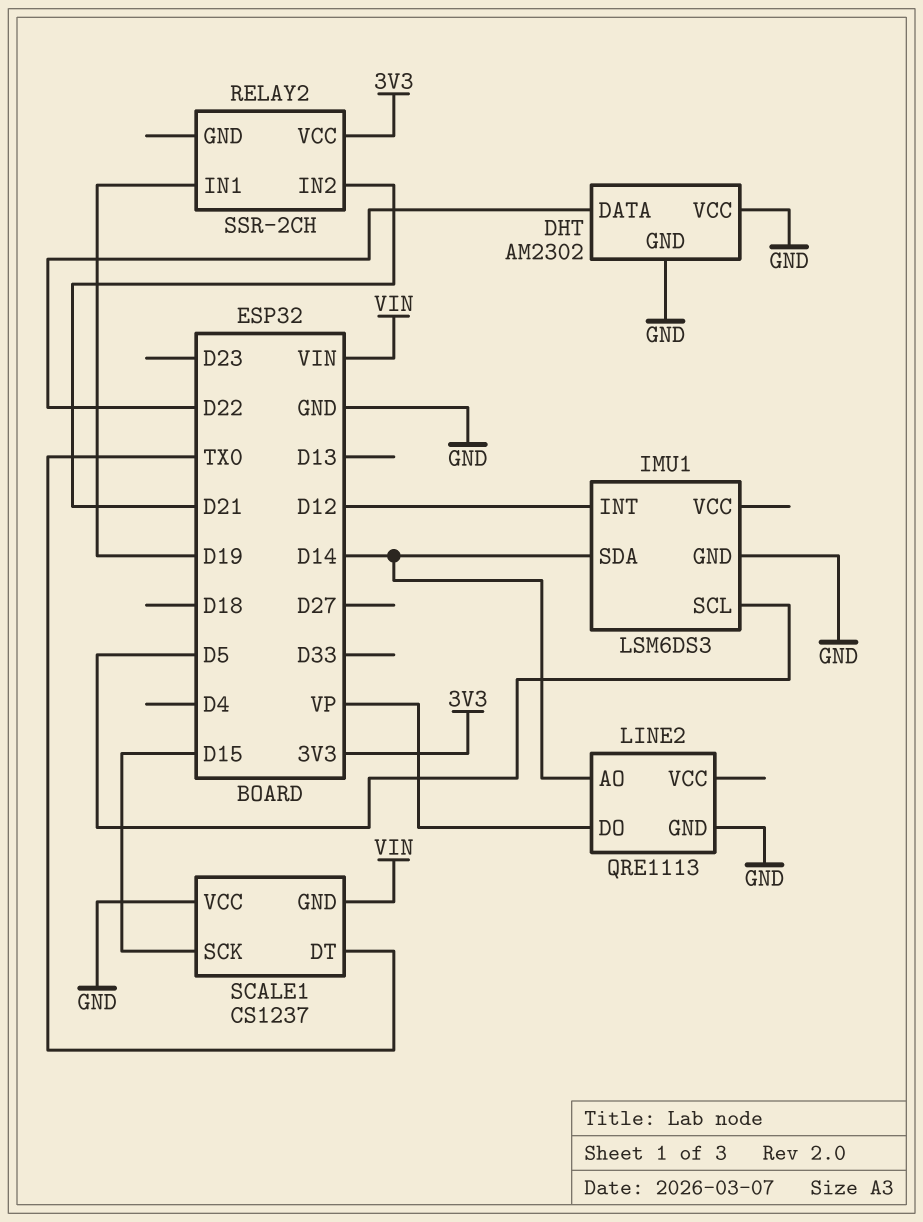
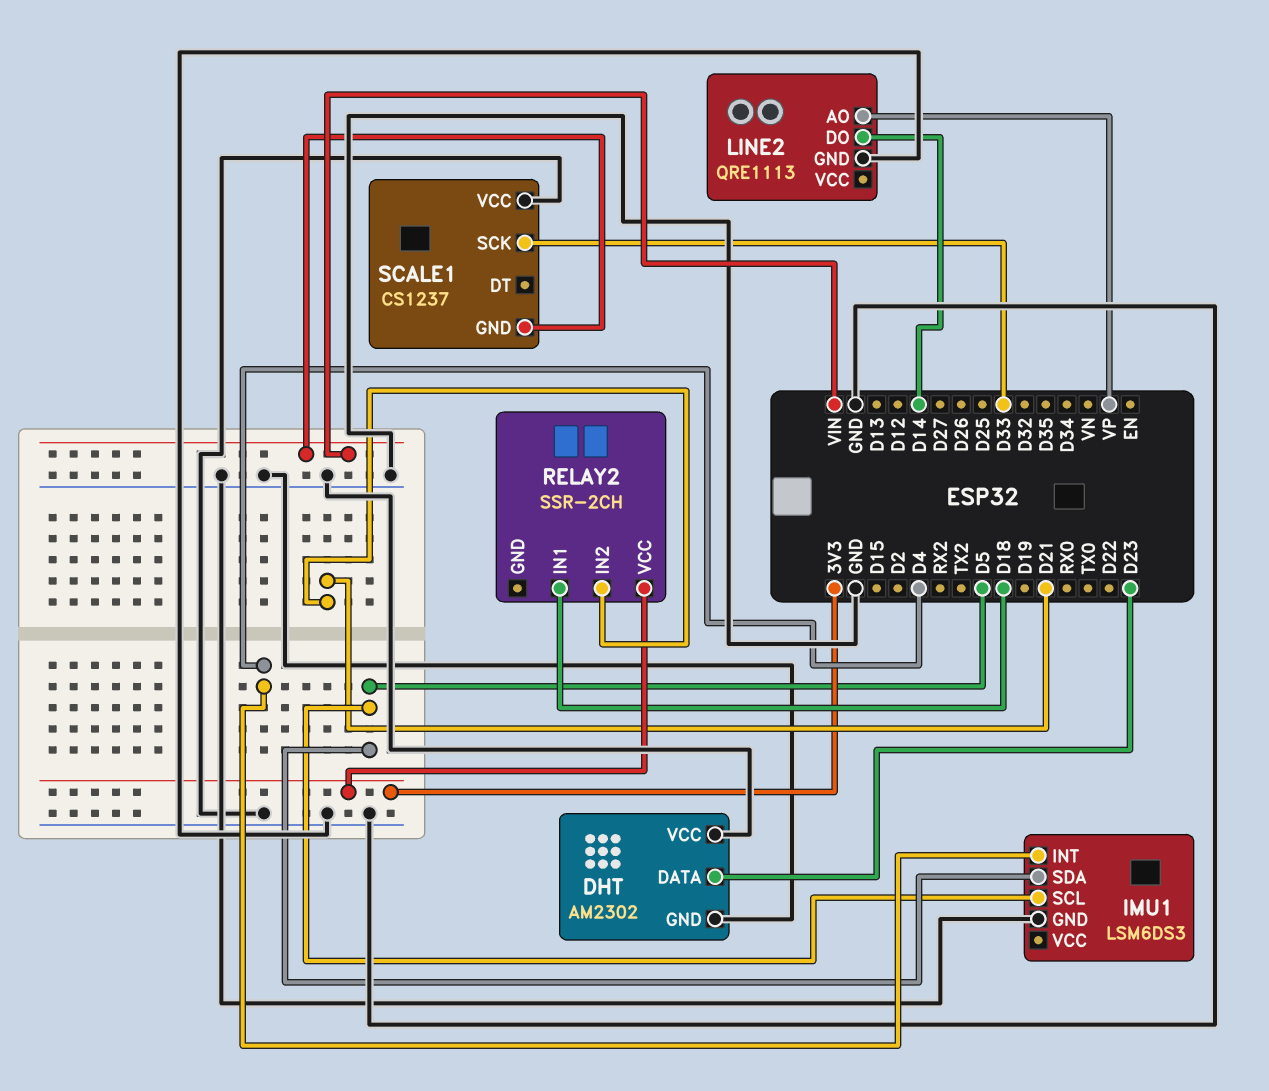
DHT pin DATA: D22 -> D23
IMU1 pin INT: D12 -> D4
IMU1 pin SDA: D14 -> D5
LINE2 pin AO: D14 -> VP
LINE2 pin DO: VP -> D14
RELAY2 pin IN1: D19 -> D18
SCALE1 pin DT: TX0 -> none
SCALE1 pin SCK: D15 -> D33

